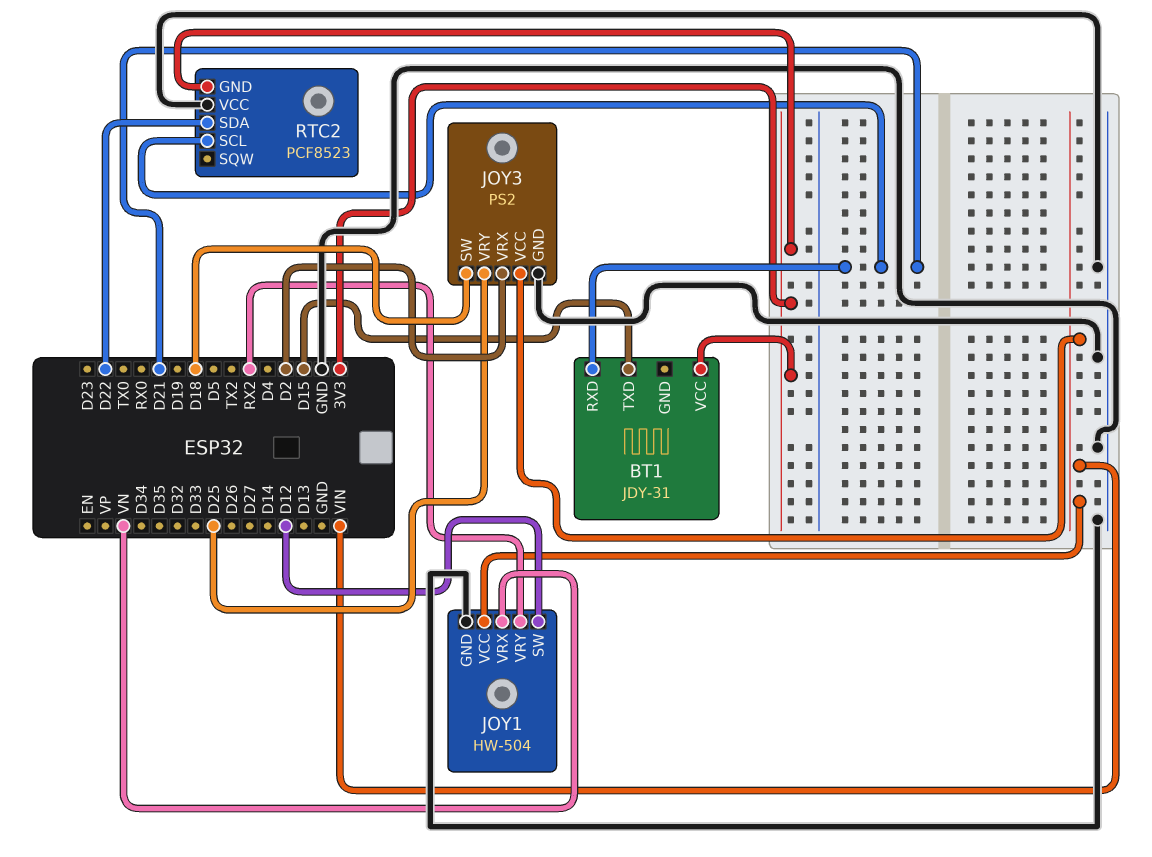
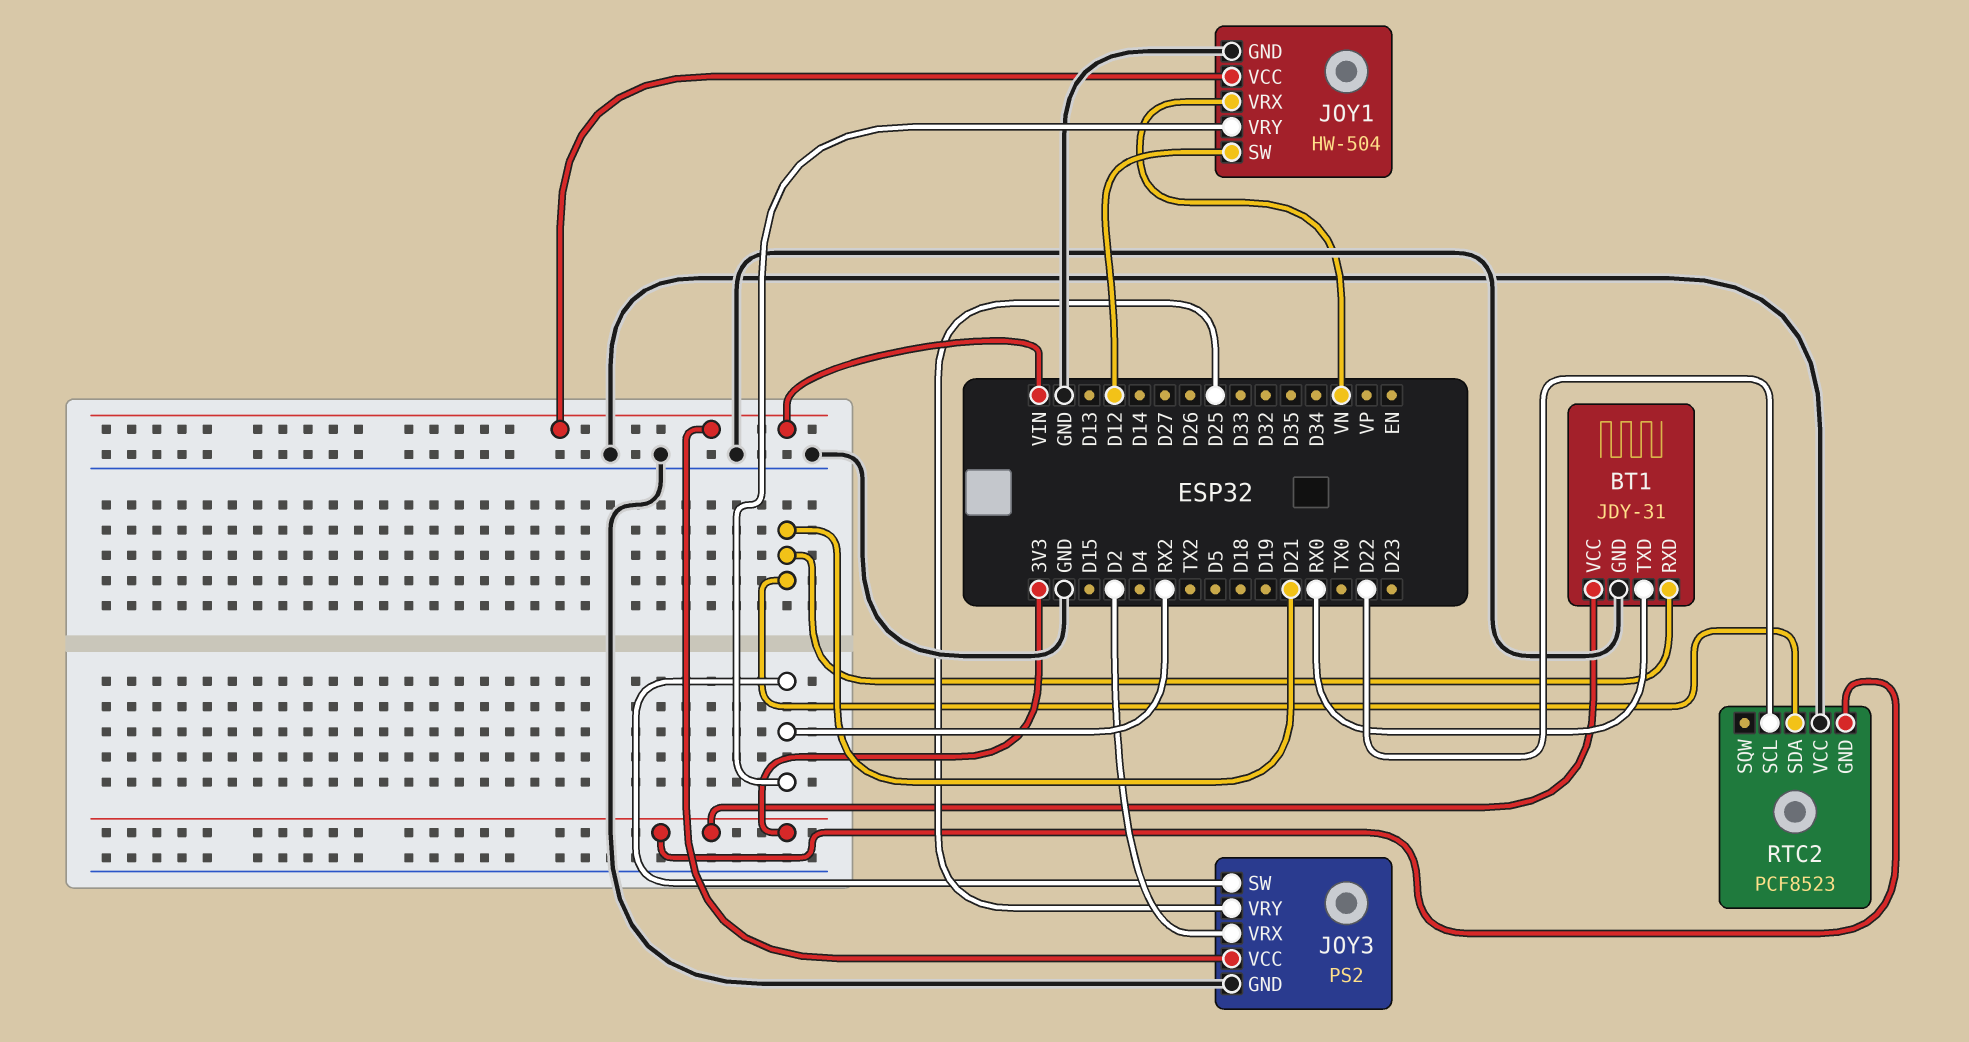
BT1 pin GND: none -> GND
BT1 pin TXD: D15 -> RX0
JOY3 pin SW: D18 -> RX2
RTC2 pin SCL: D21 -> D22
RTC2 pin SDA: D22 -> D21

